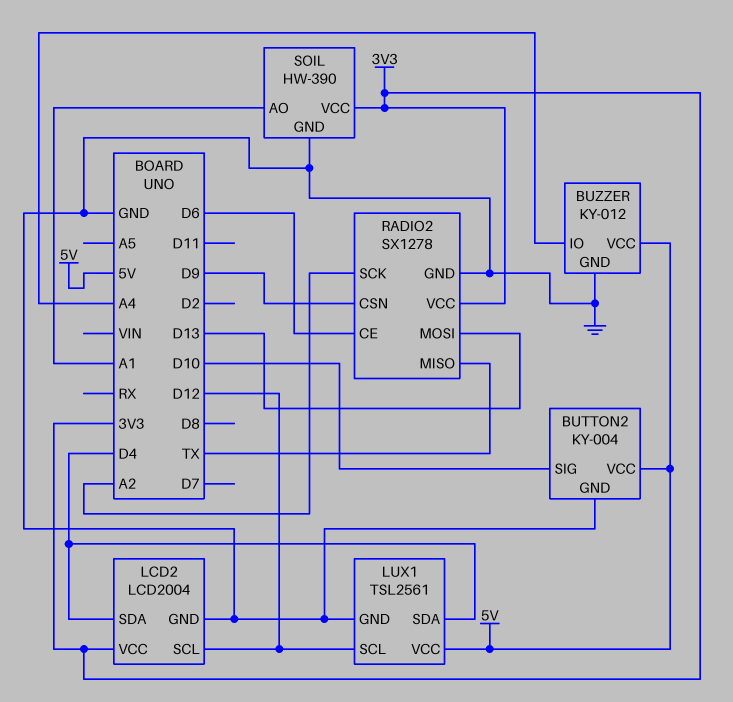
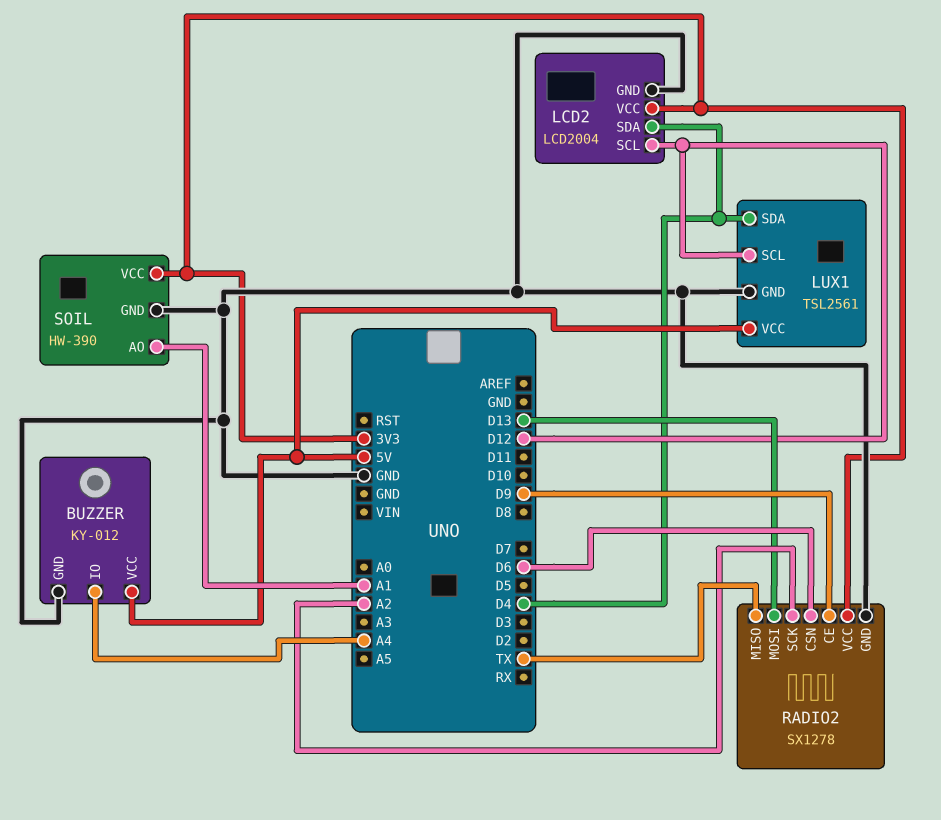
BUTTON2: KY-004 -> none
BUTTON2 pin GND: GND -> none
BUTTON2 pin SIG: D10 -> none
BUTTON2 pin VCC: 5V -> none
RADIO2 pin CE: D6 -> D9
RADIO2 pin CSN: D9 -> D6

